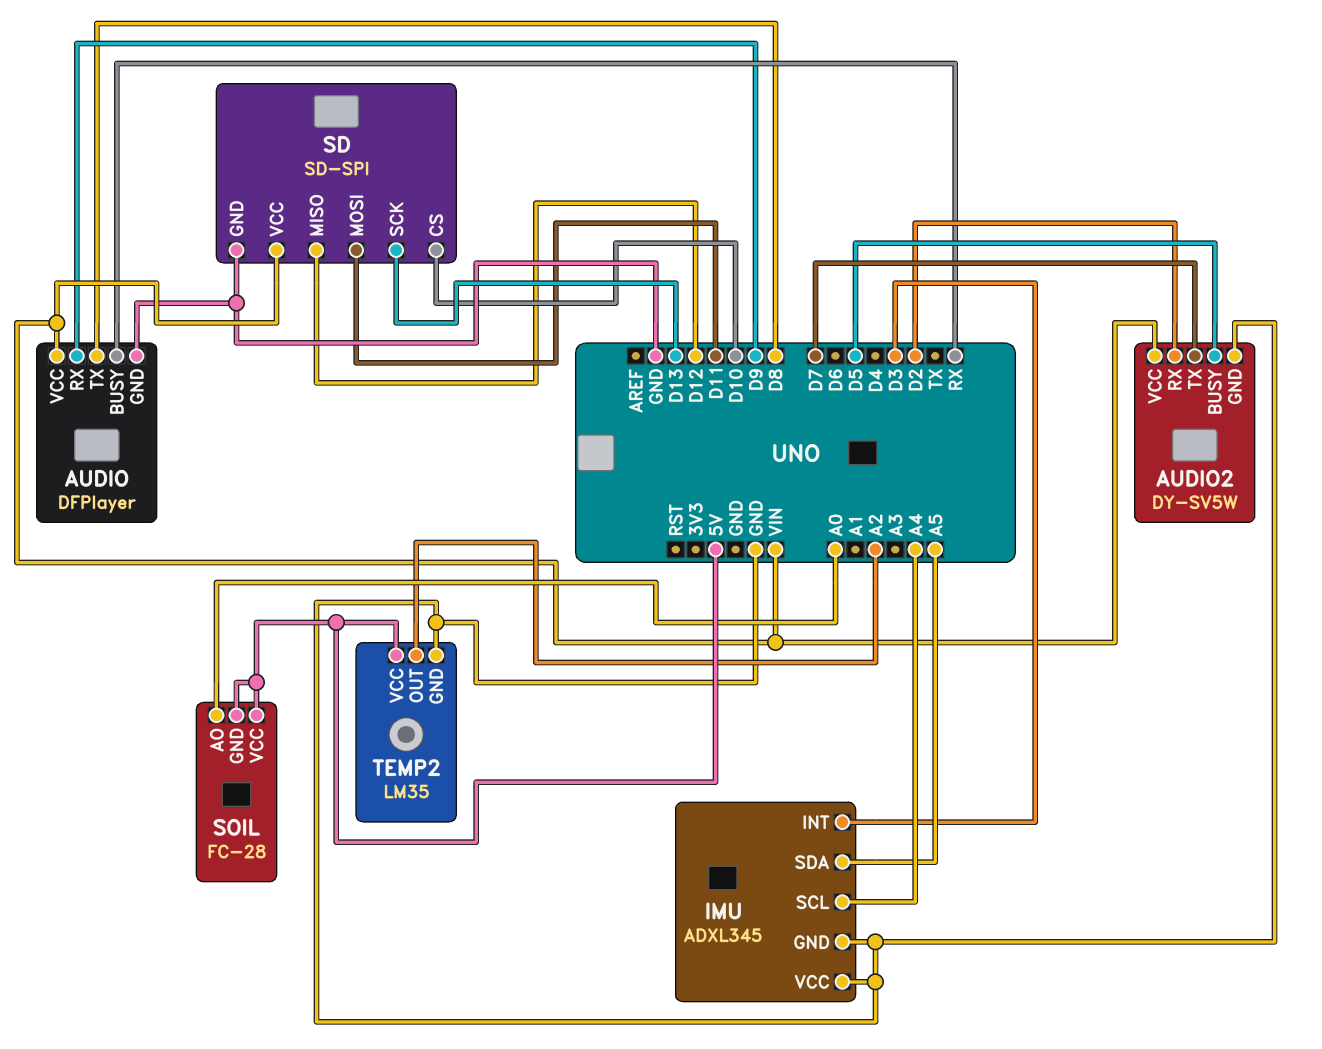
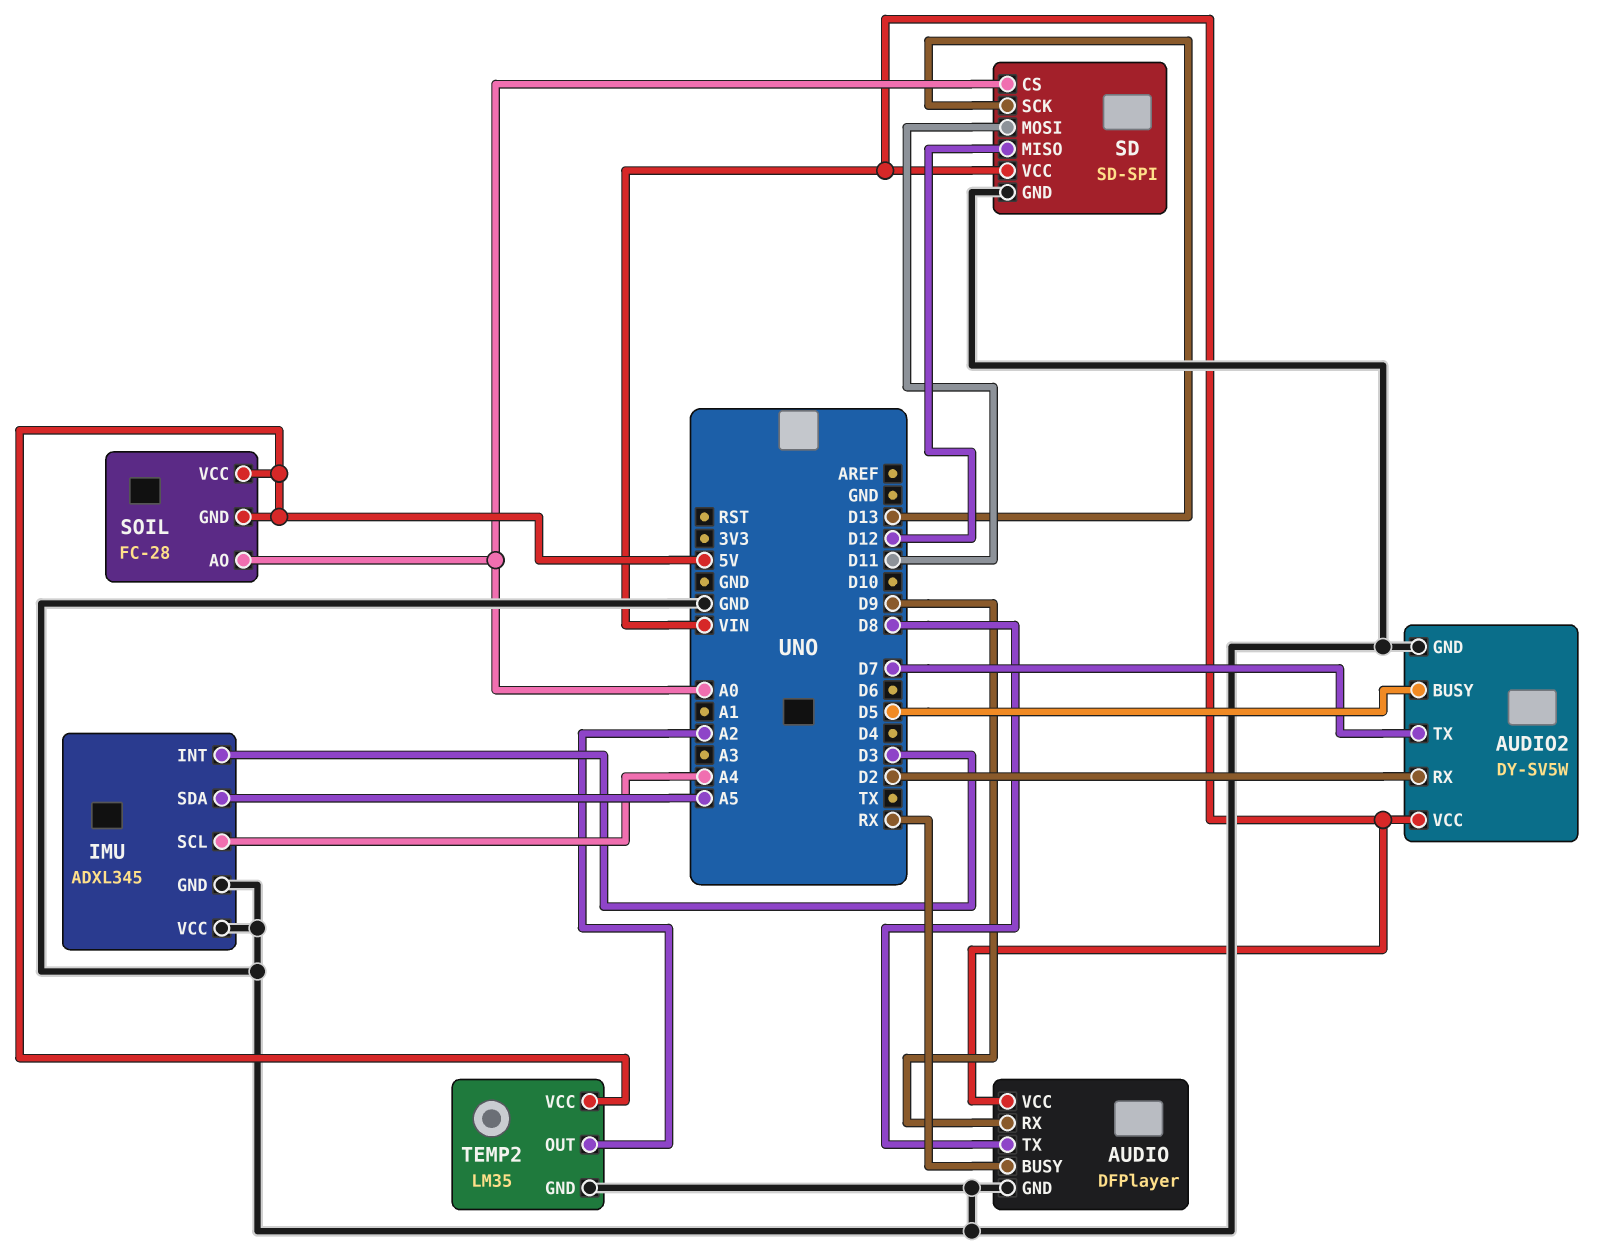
SD pin CS: D10 -> A0

